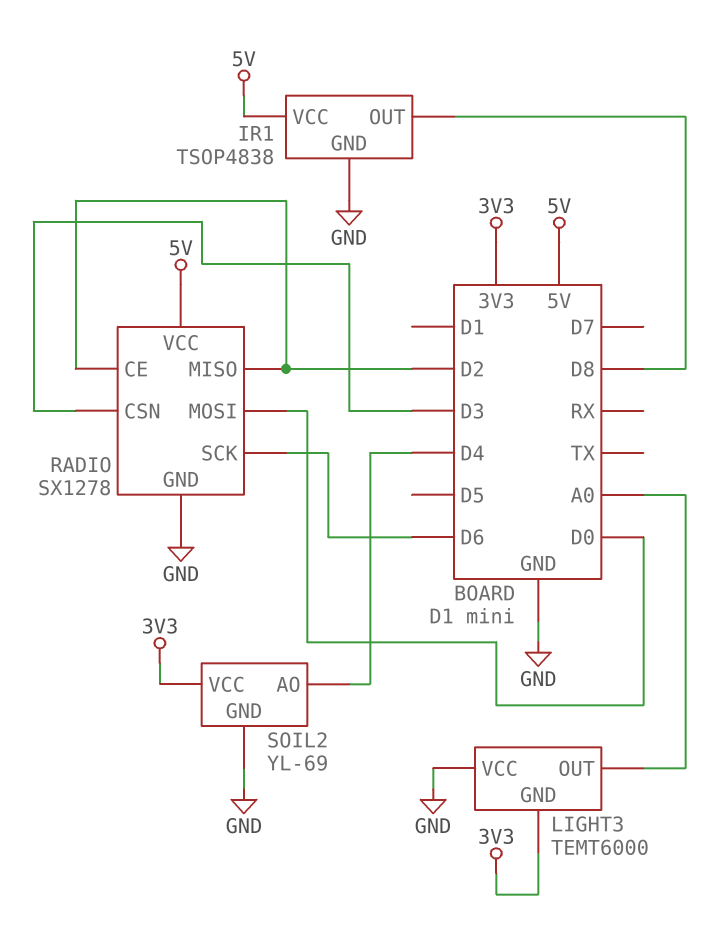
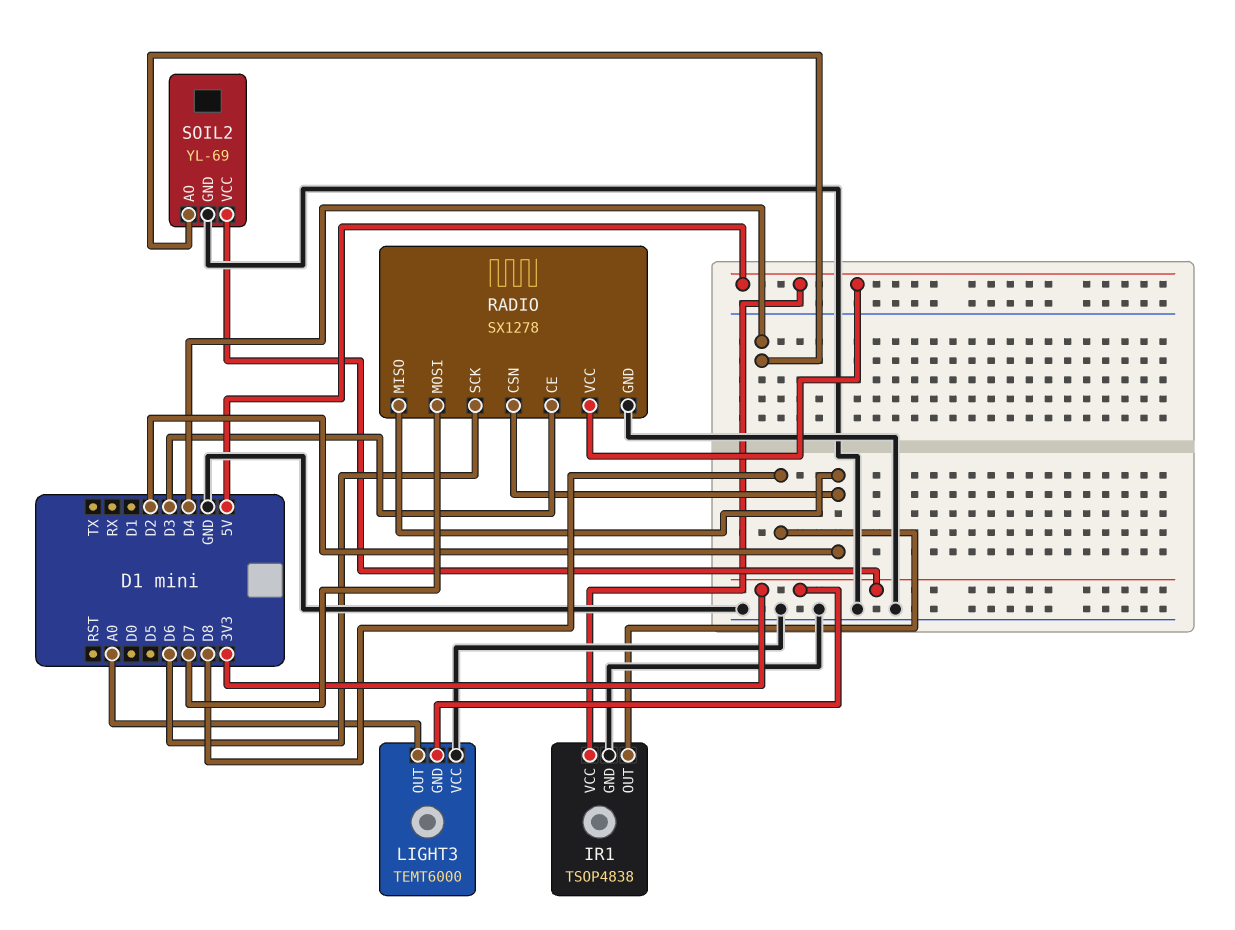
RADIO pin CE: D2 -> D3
RADIO pin CSN: D3 -> D2
RADIO pin MOSI: D0 -> D7

